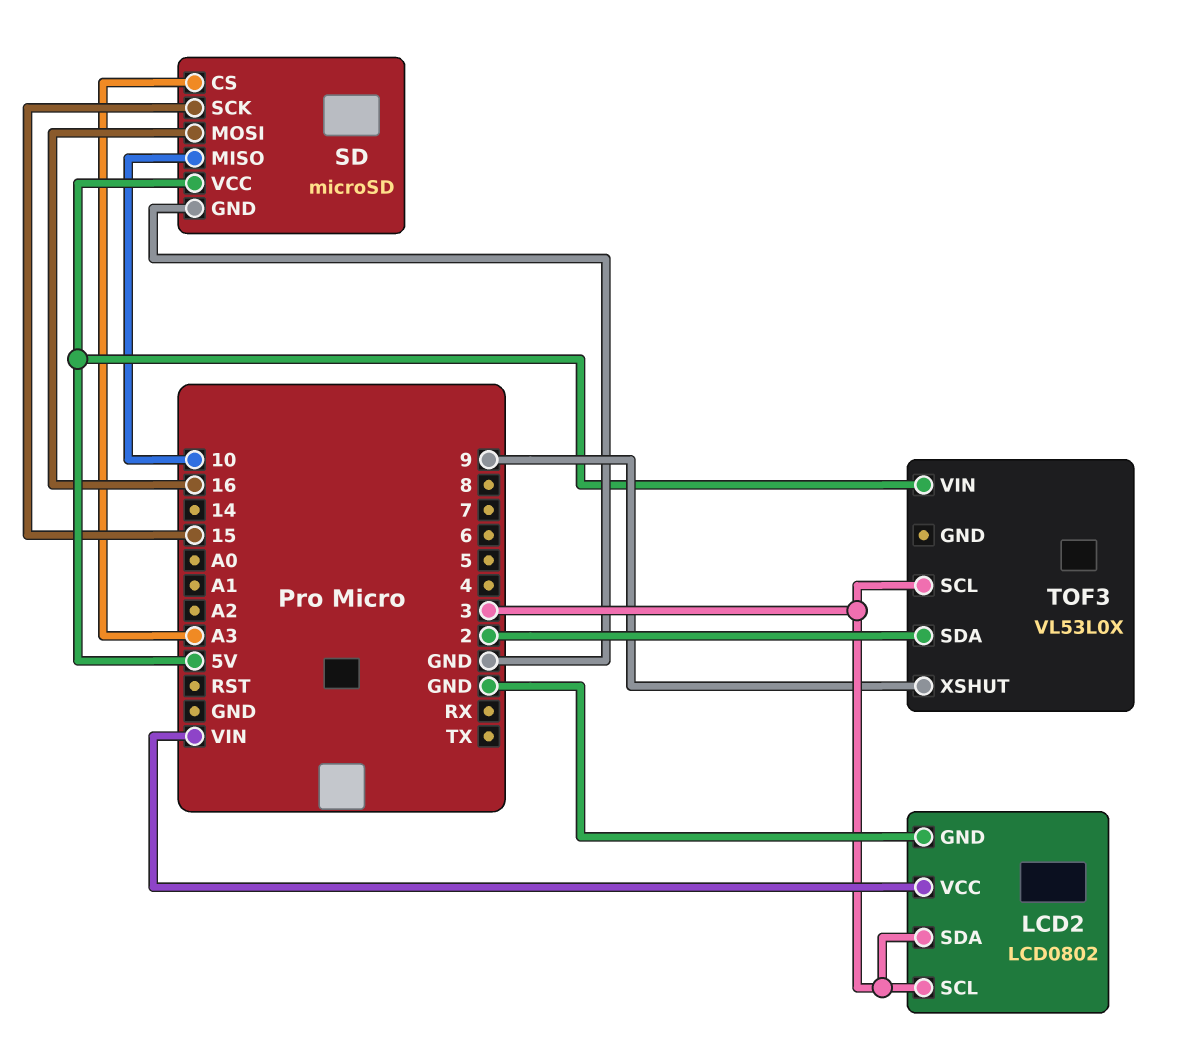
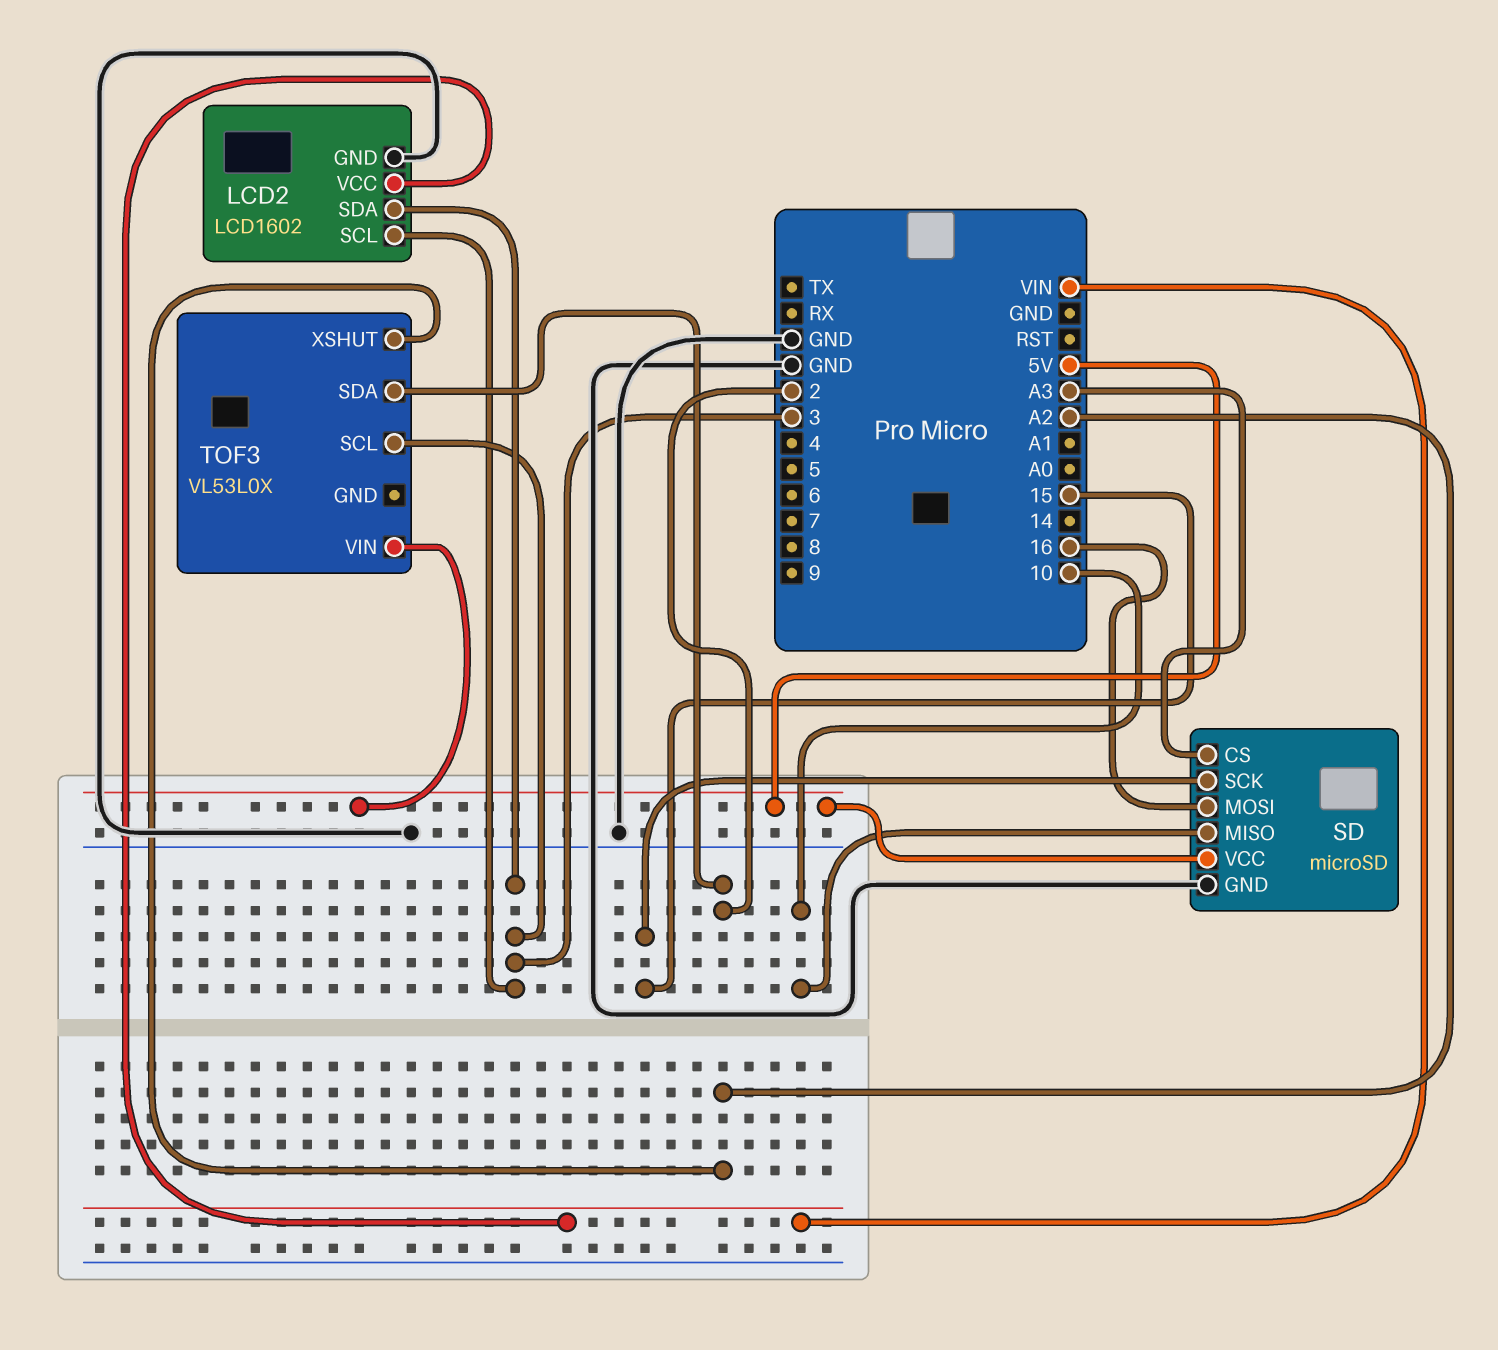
LCD2: LCD0802 -> LCD1602
TOF3 pin XSHUT: 9 -> A2

